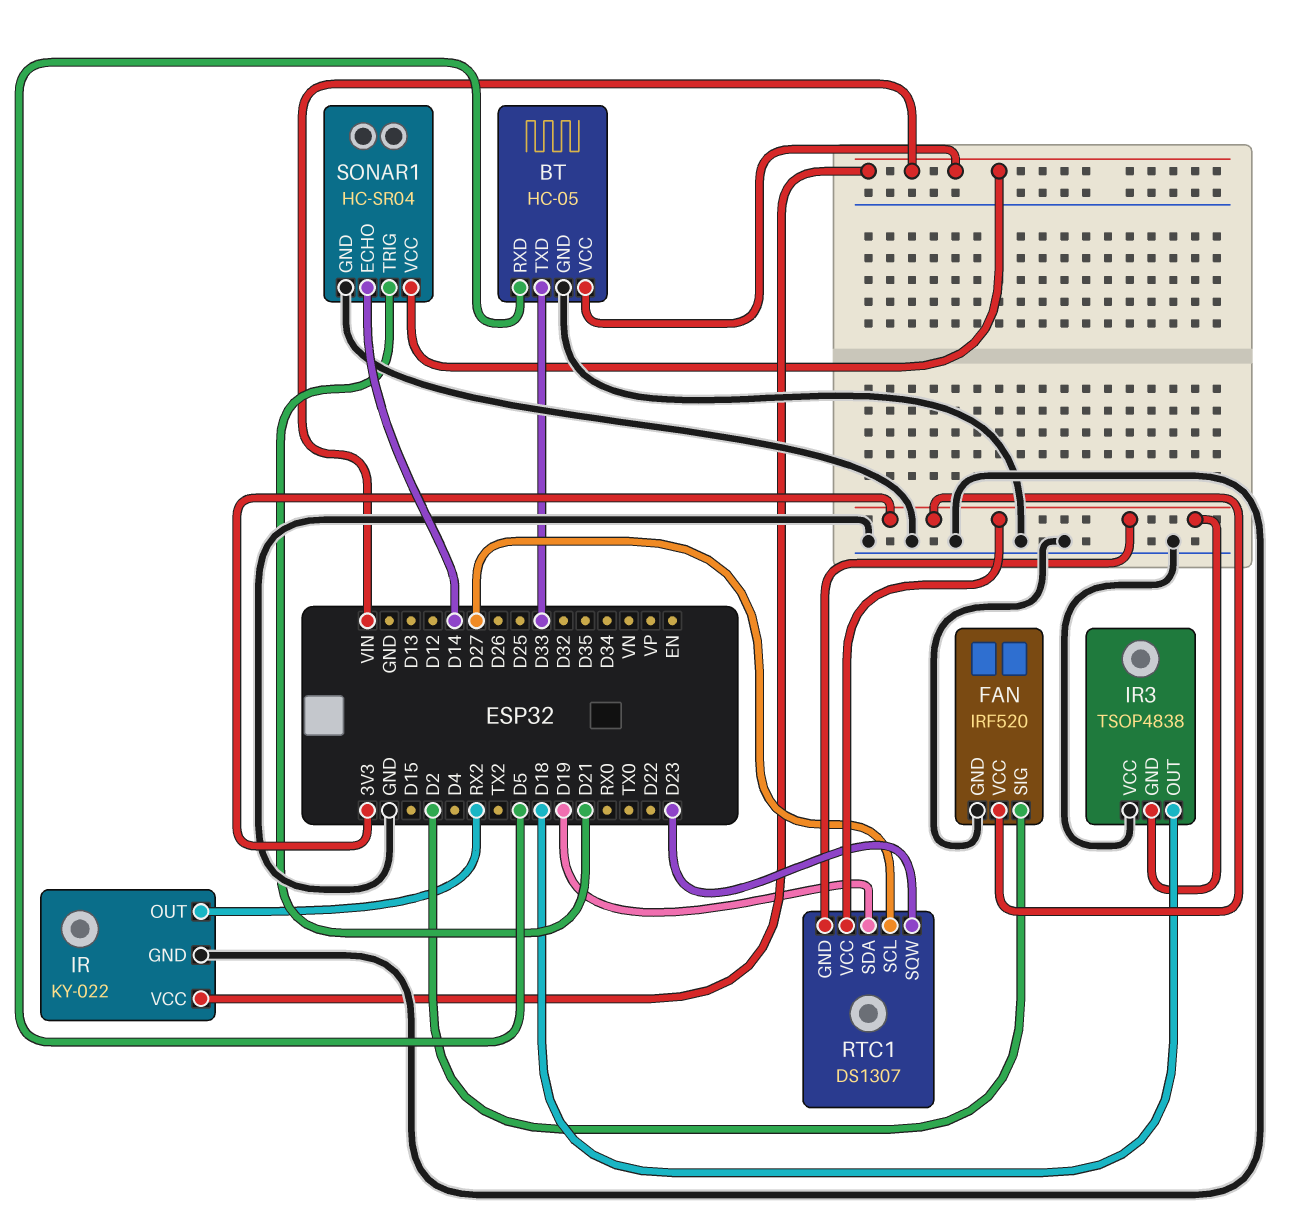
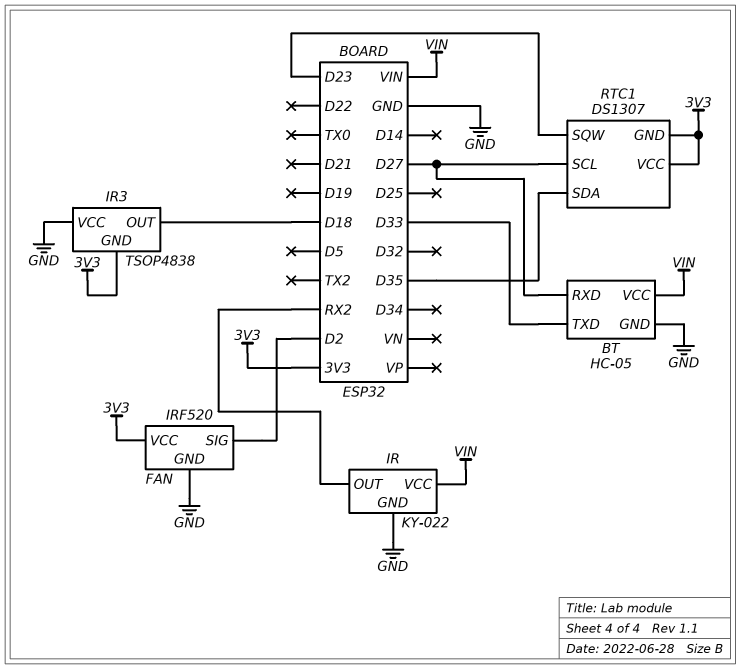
BT pin RXD: D5 -> D27
RTC1 pin SDA: D19 -> D35
SONAR1: HC-SR04 -> none
SONAR1 pin ECHO: D14 -> none
SONAR1 pin GND: GND -> none
SONAR1 pin TRIG: D21 -> none
SONAR1 pin VCC: VIN -> none

